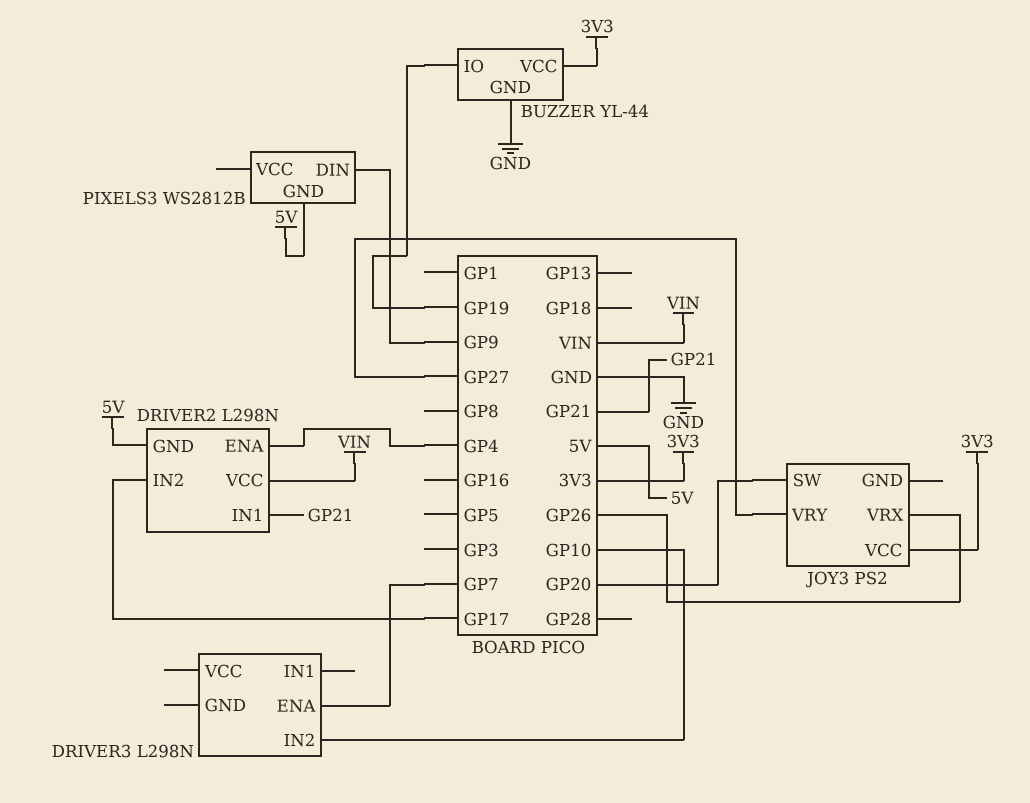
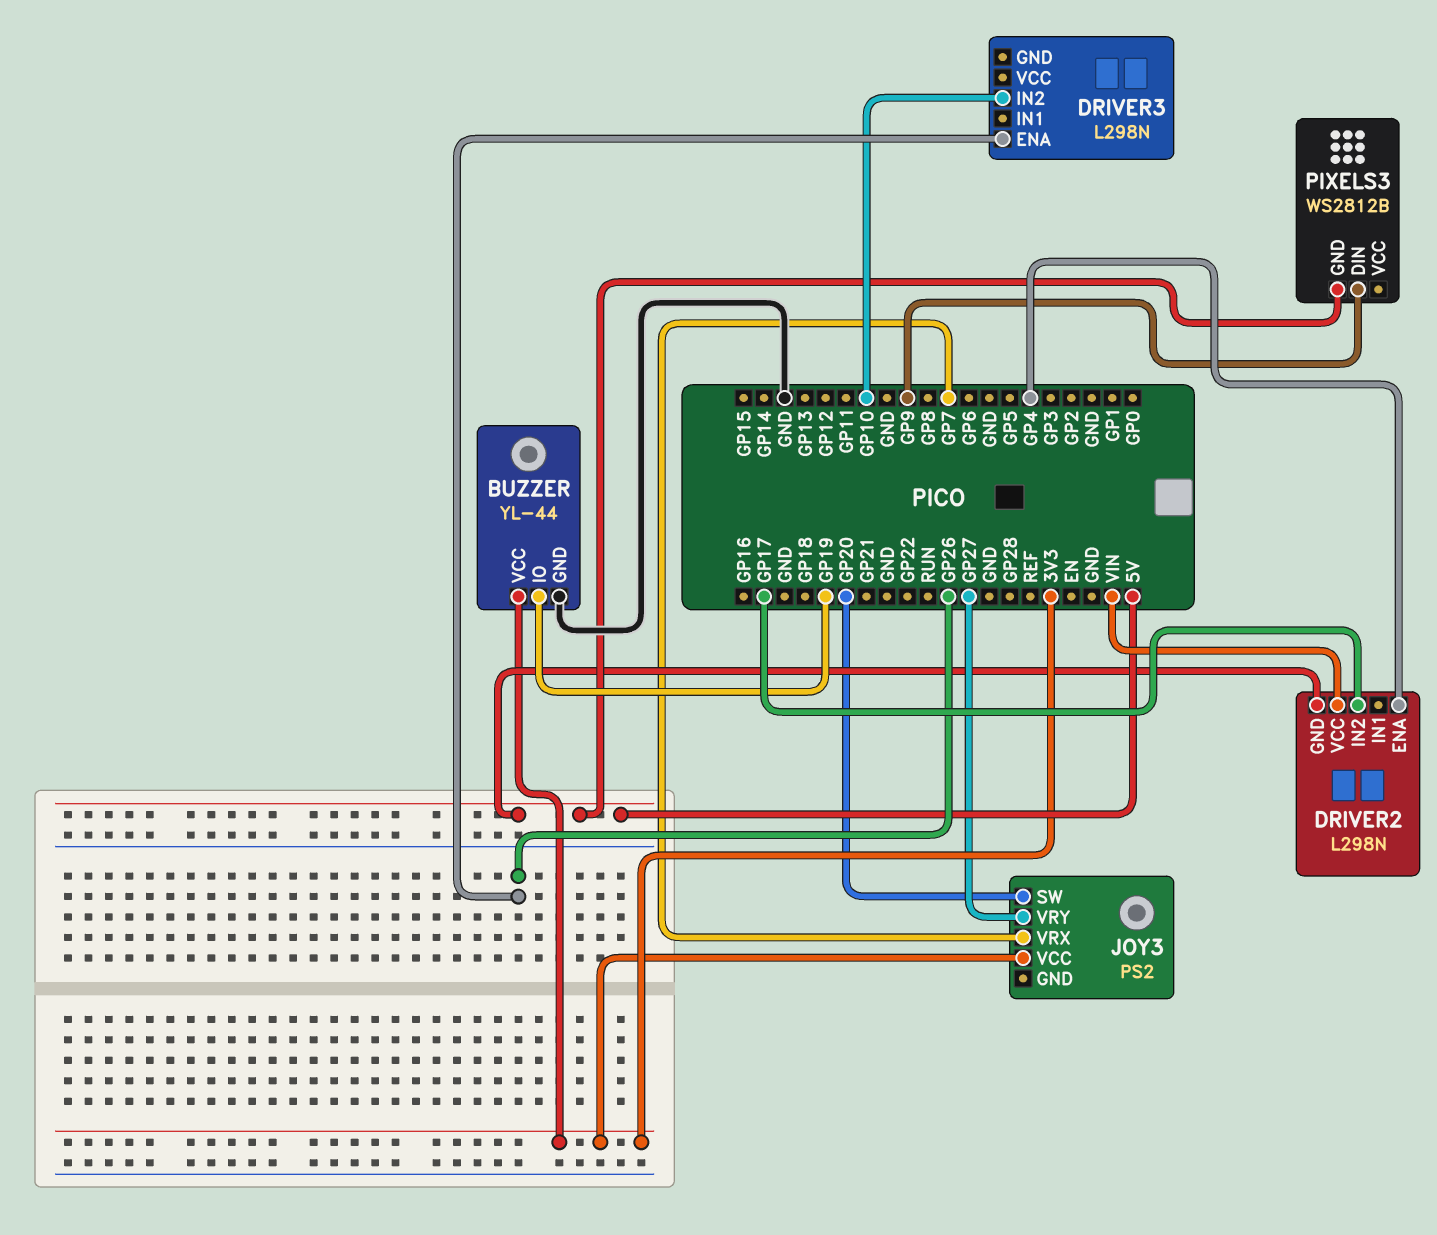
DRIVER2 pin IN1: GP21 -> none
DRIVER3 pin ENA: GP7 -> GP26
JOY3 pin VRX: GP26 -> GP7

